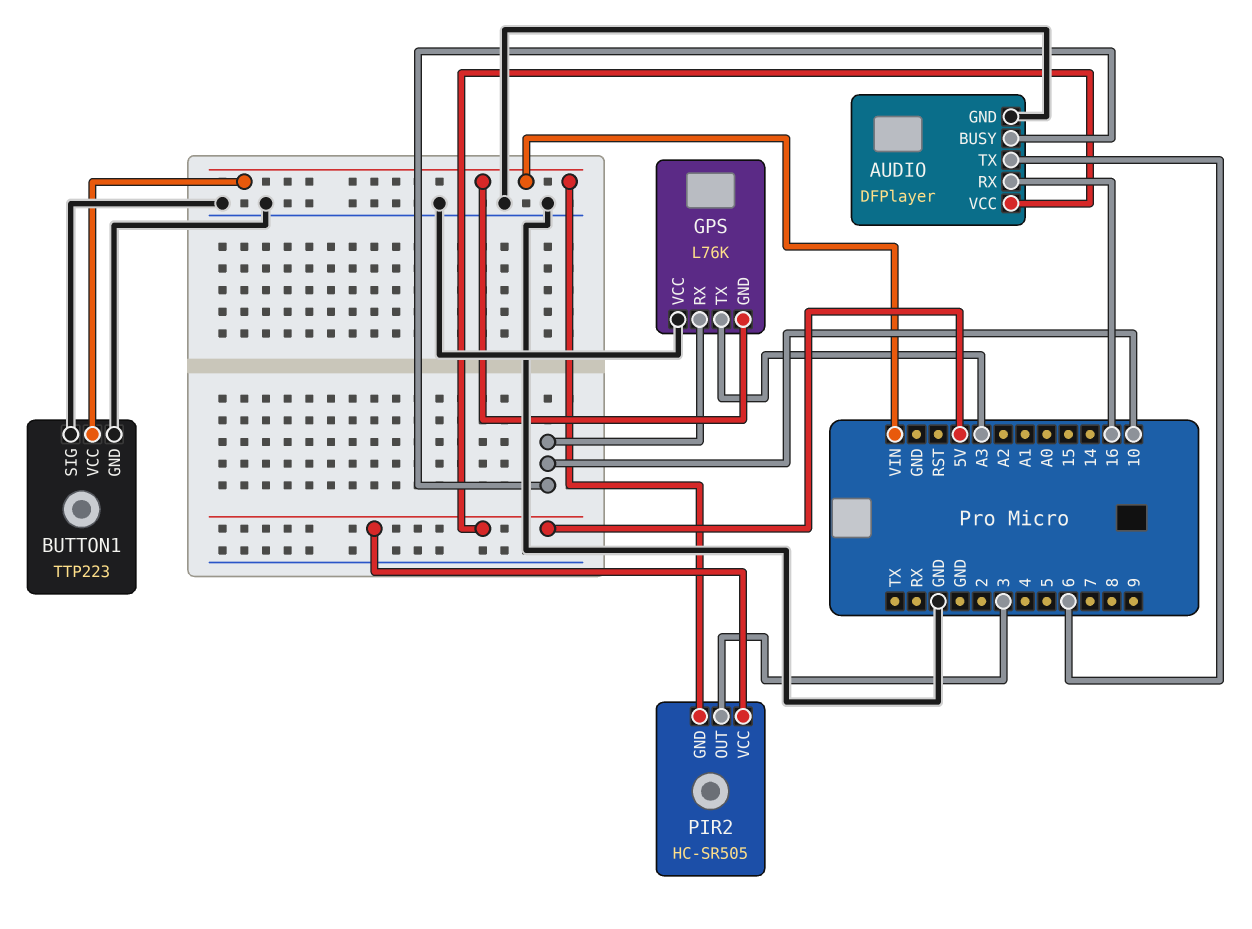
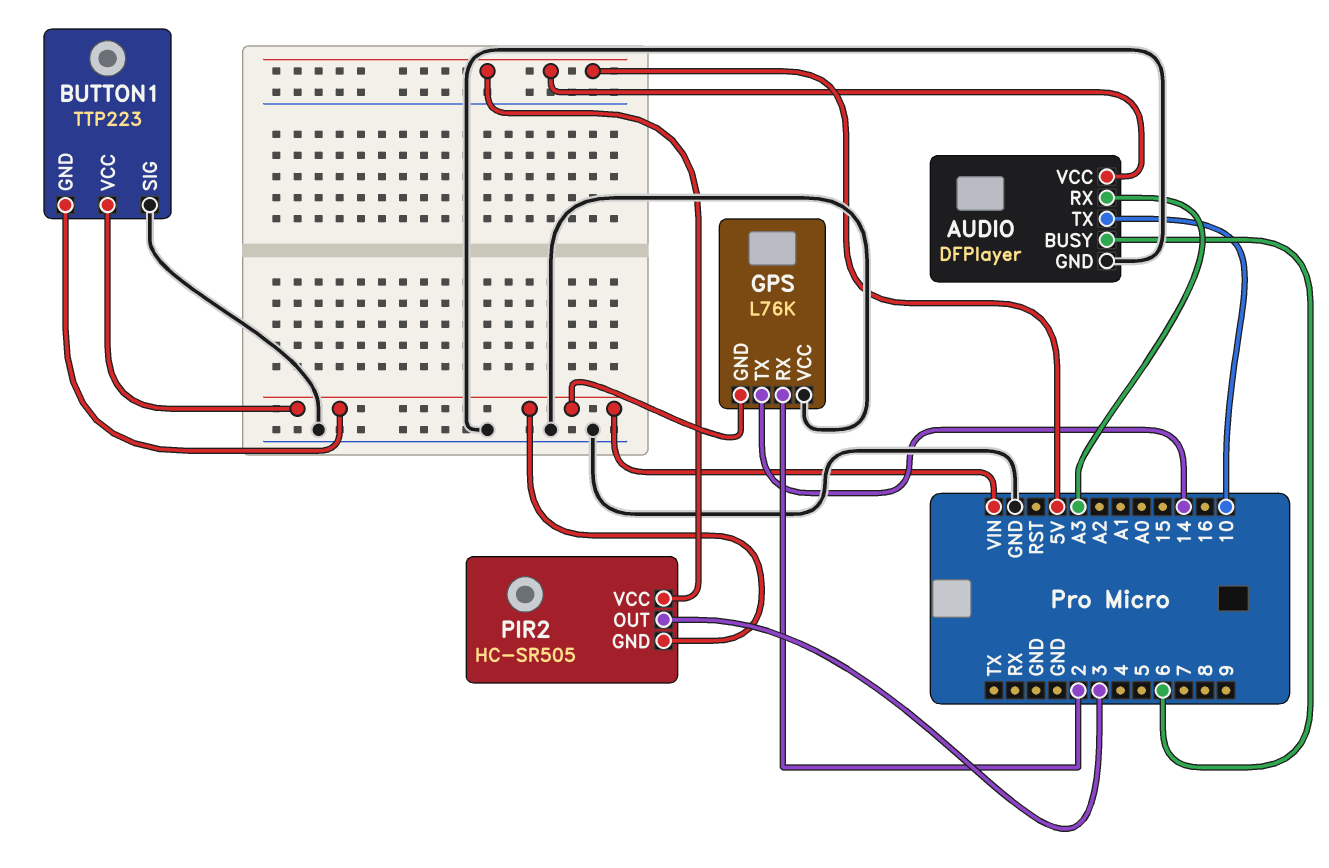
AUDIO pin BUSY: 10 -> 6
AUDIO pin RX: 16 -> A3
AUDIO pin TX: 6 -> 10
BUTTON1 pin GND: GND -> VIN
GPS pin RX: 10 -> 2
GPS pin TX: A3 -> 14

